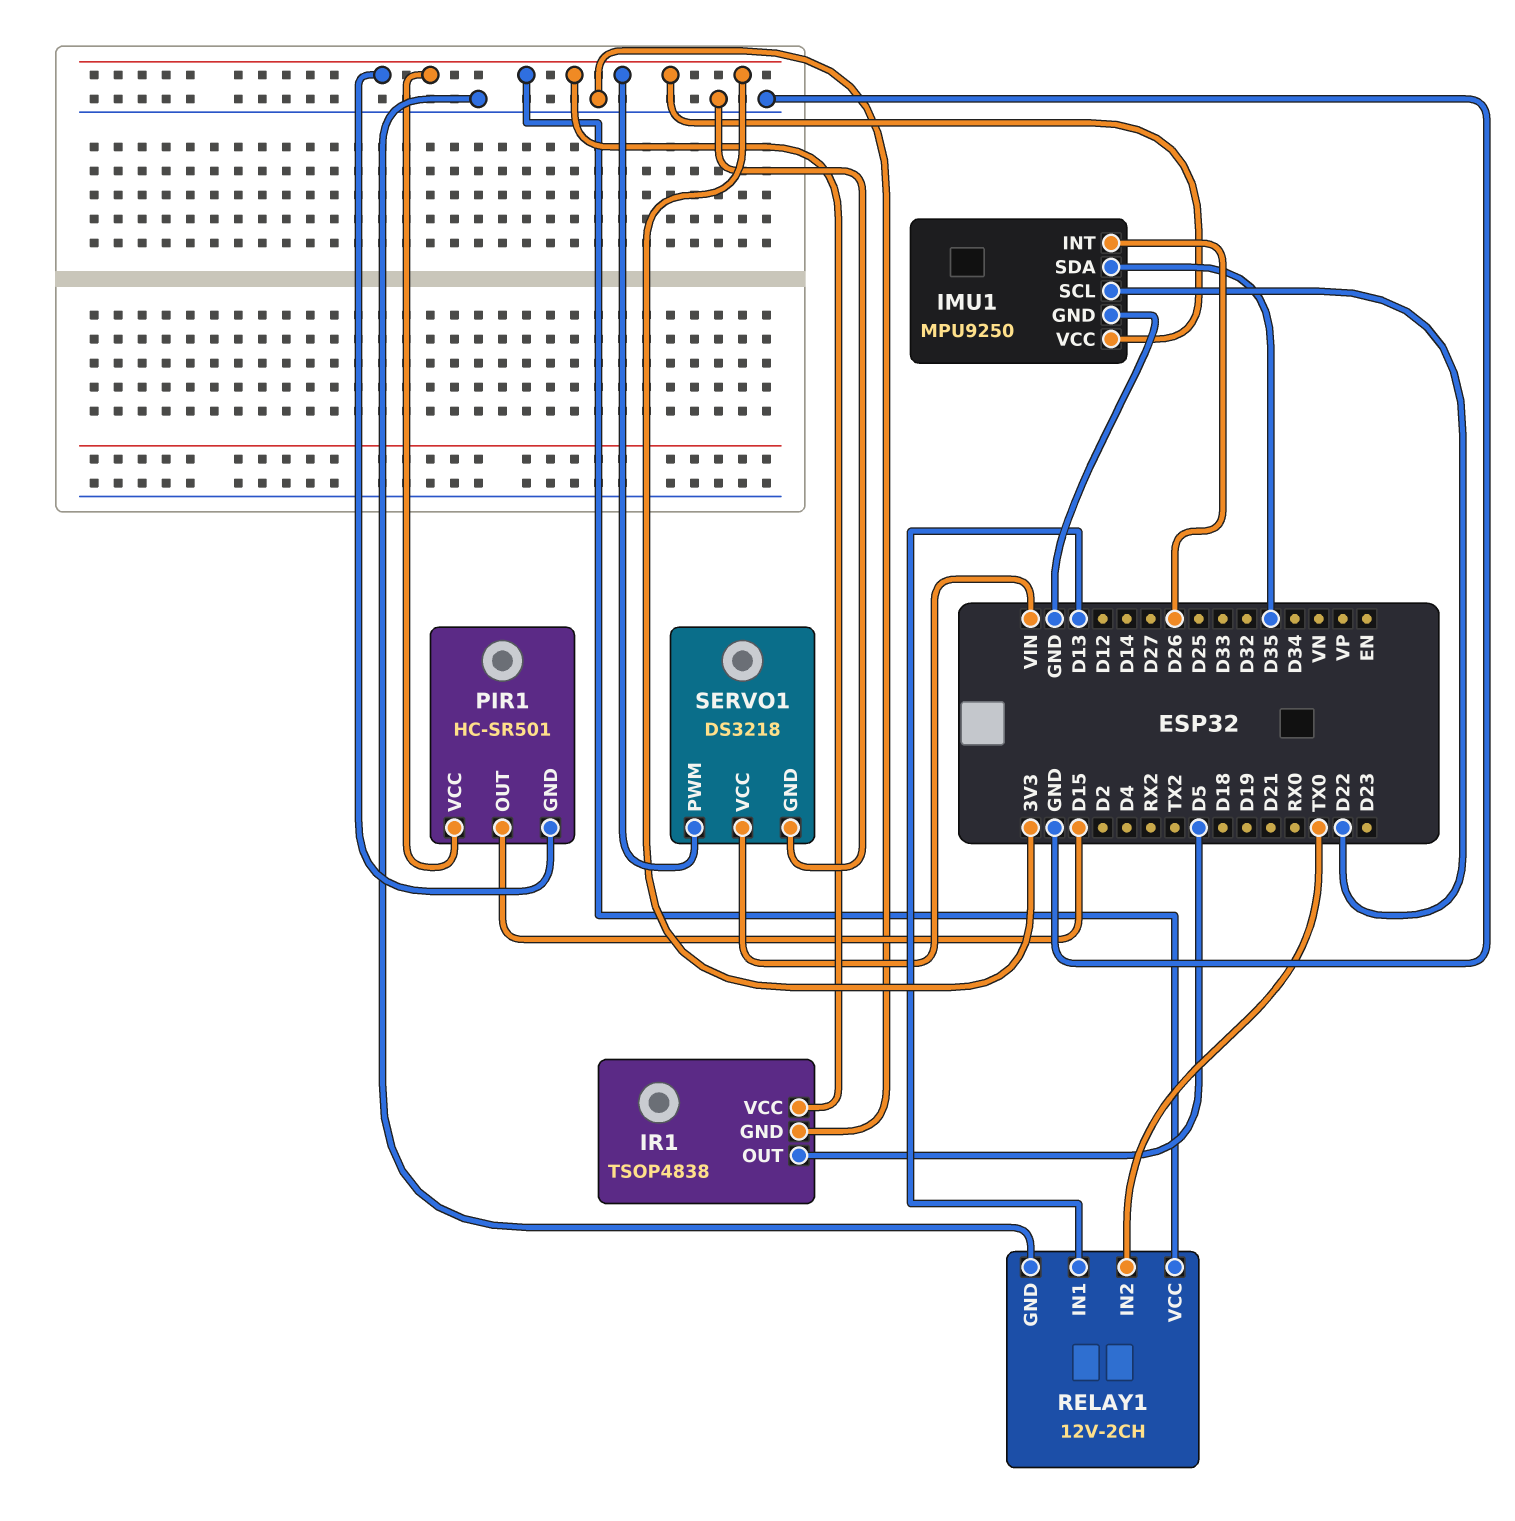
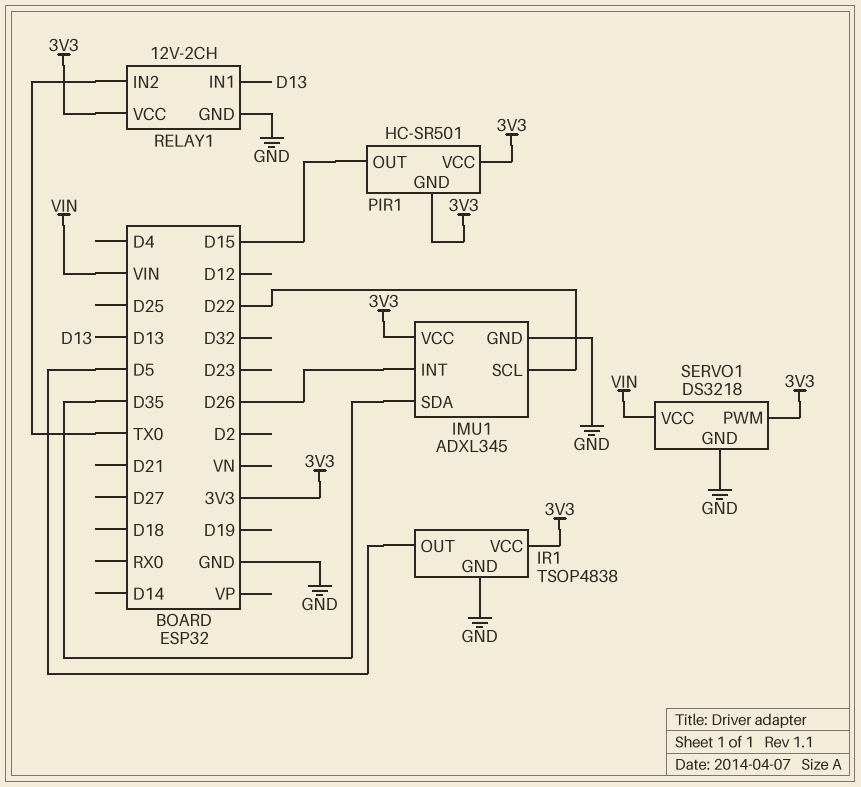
IMU1: MPU9250 -> ADXL345

